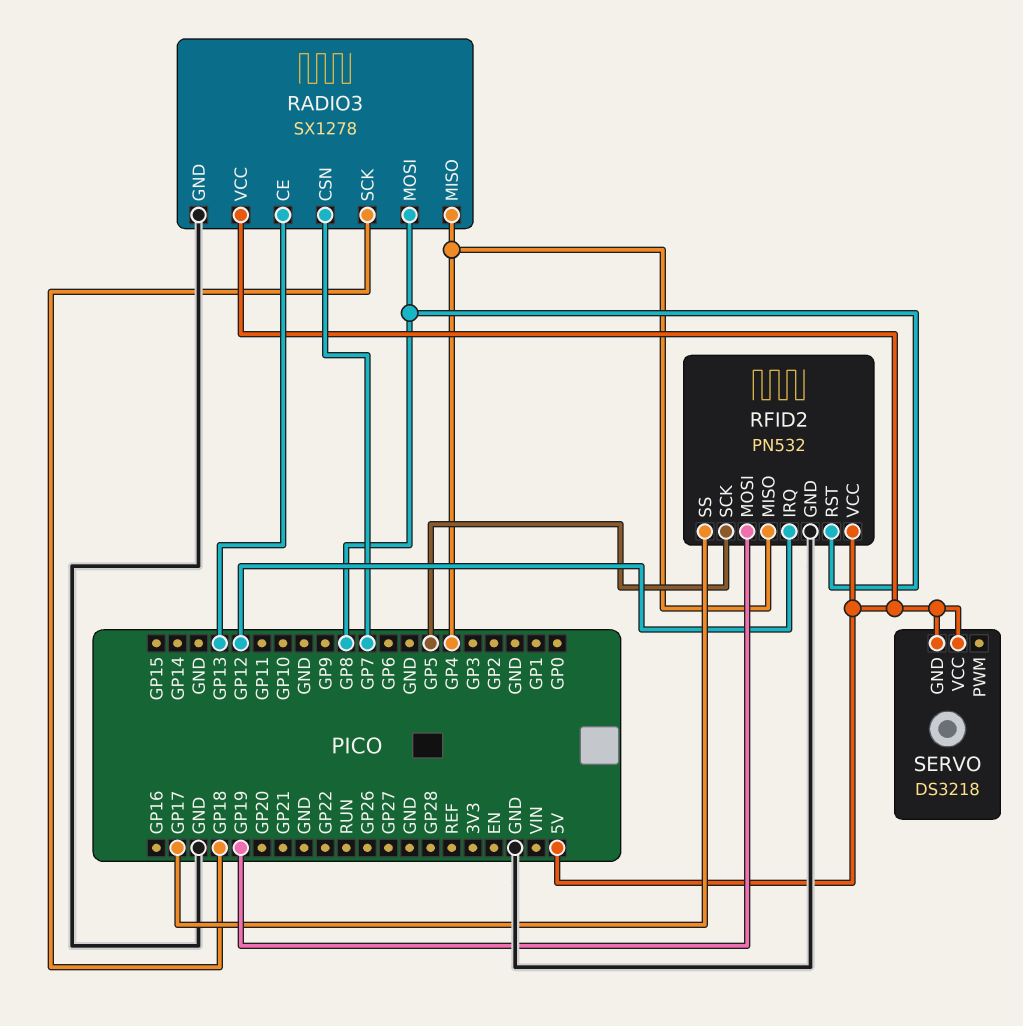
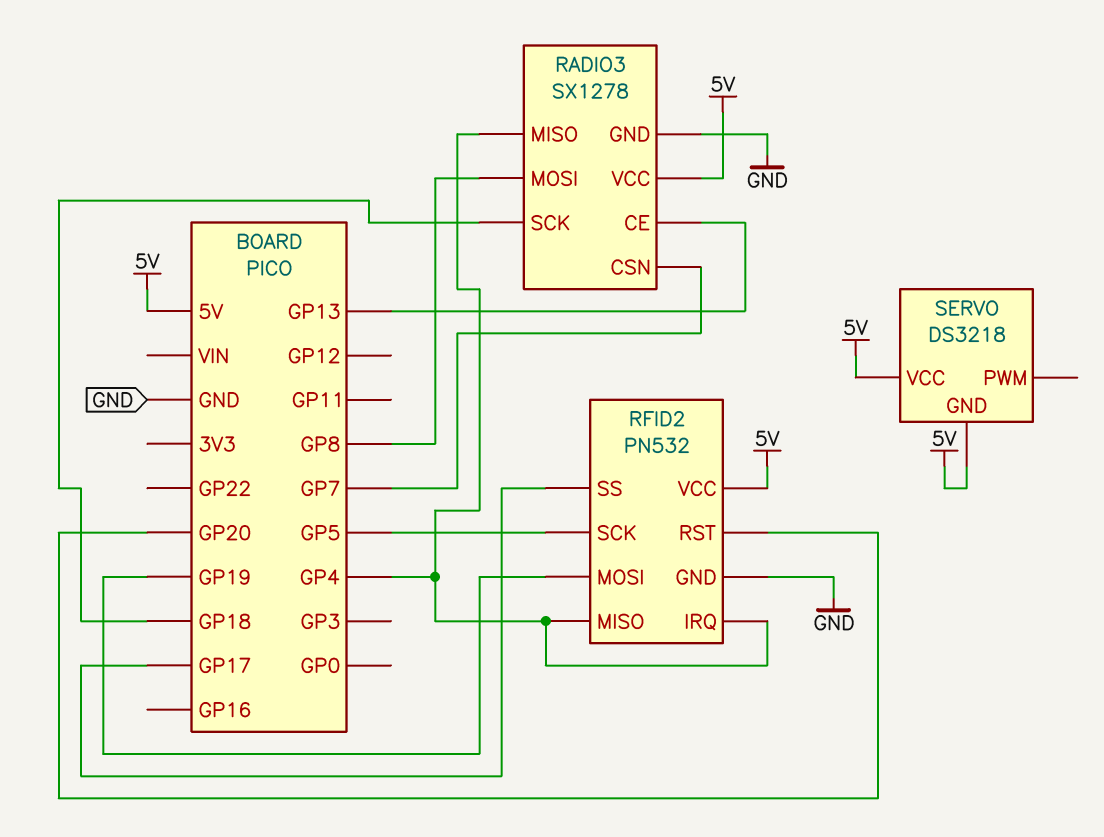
RFID2 pin IRQ: GP12 -> GP4
RFID2 pin RST: GP8 -> GP20

